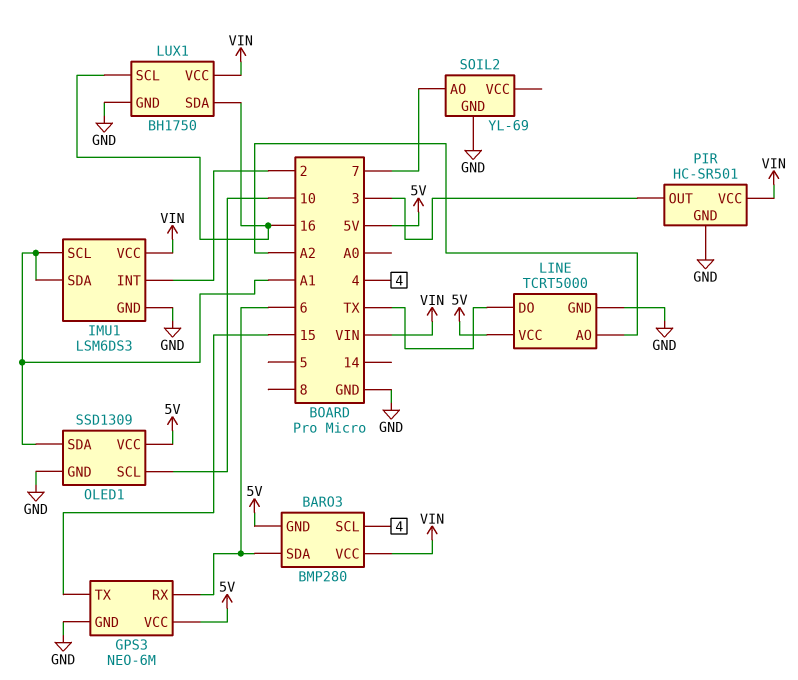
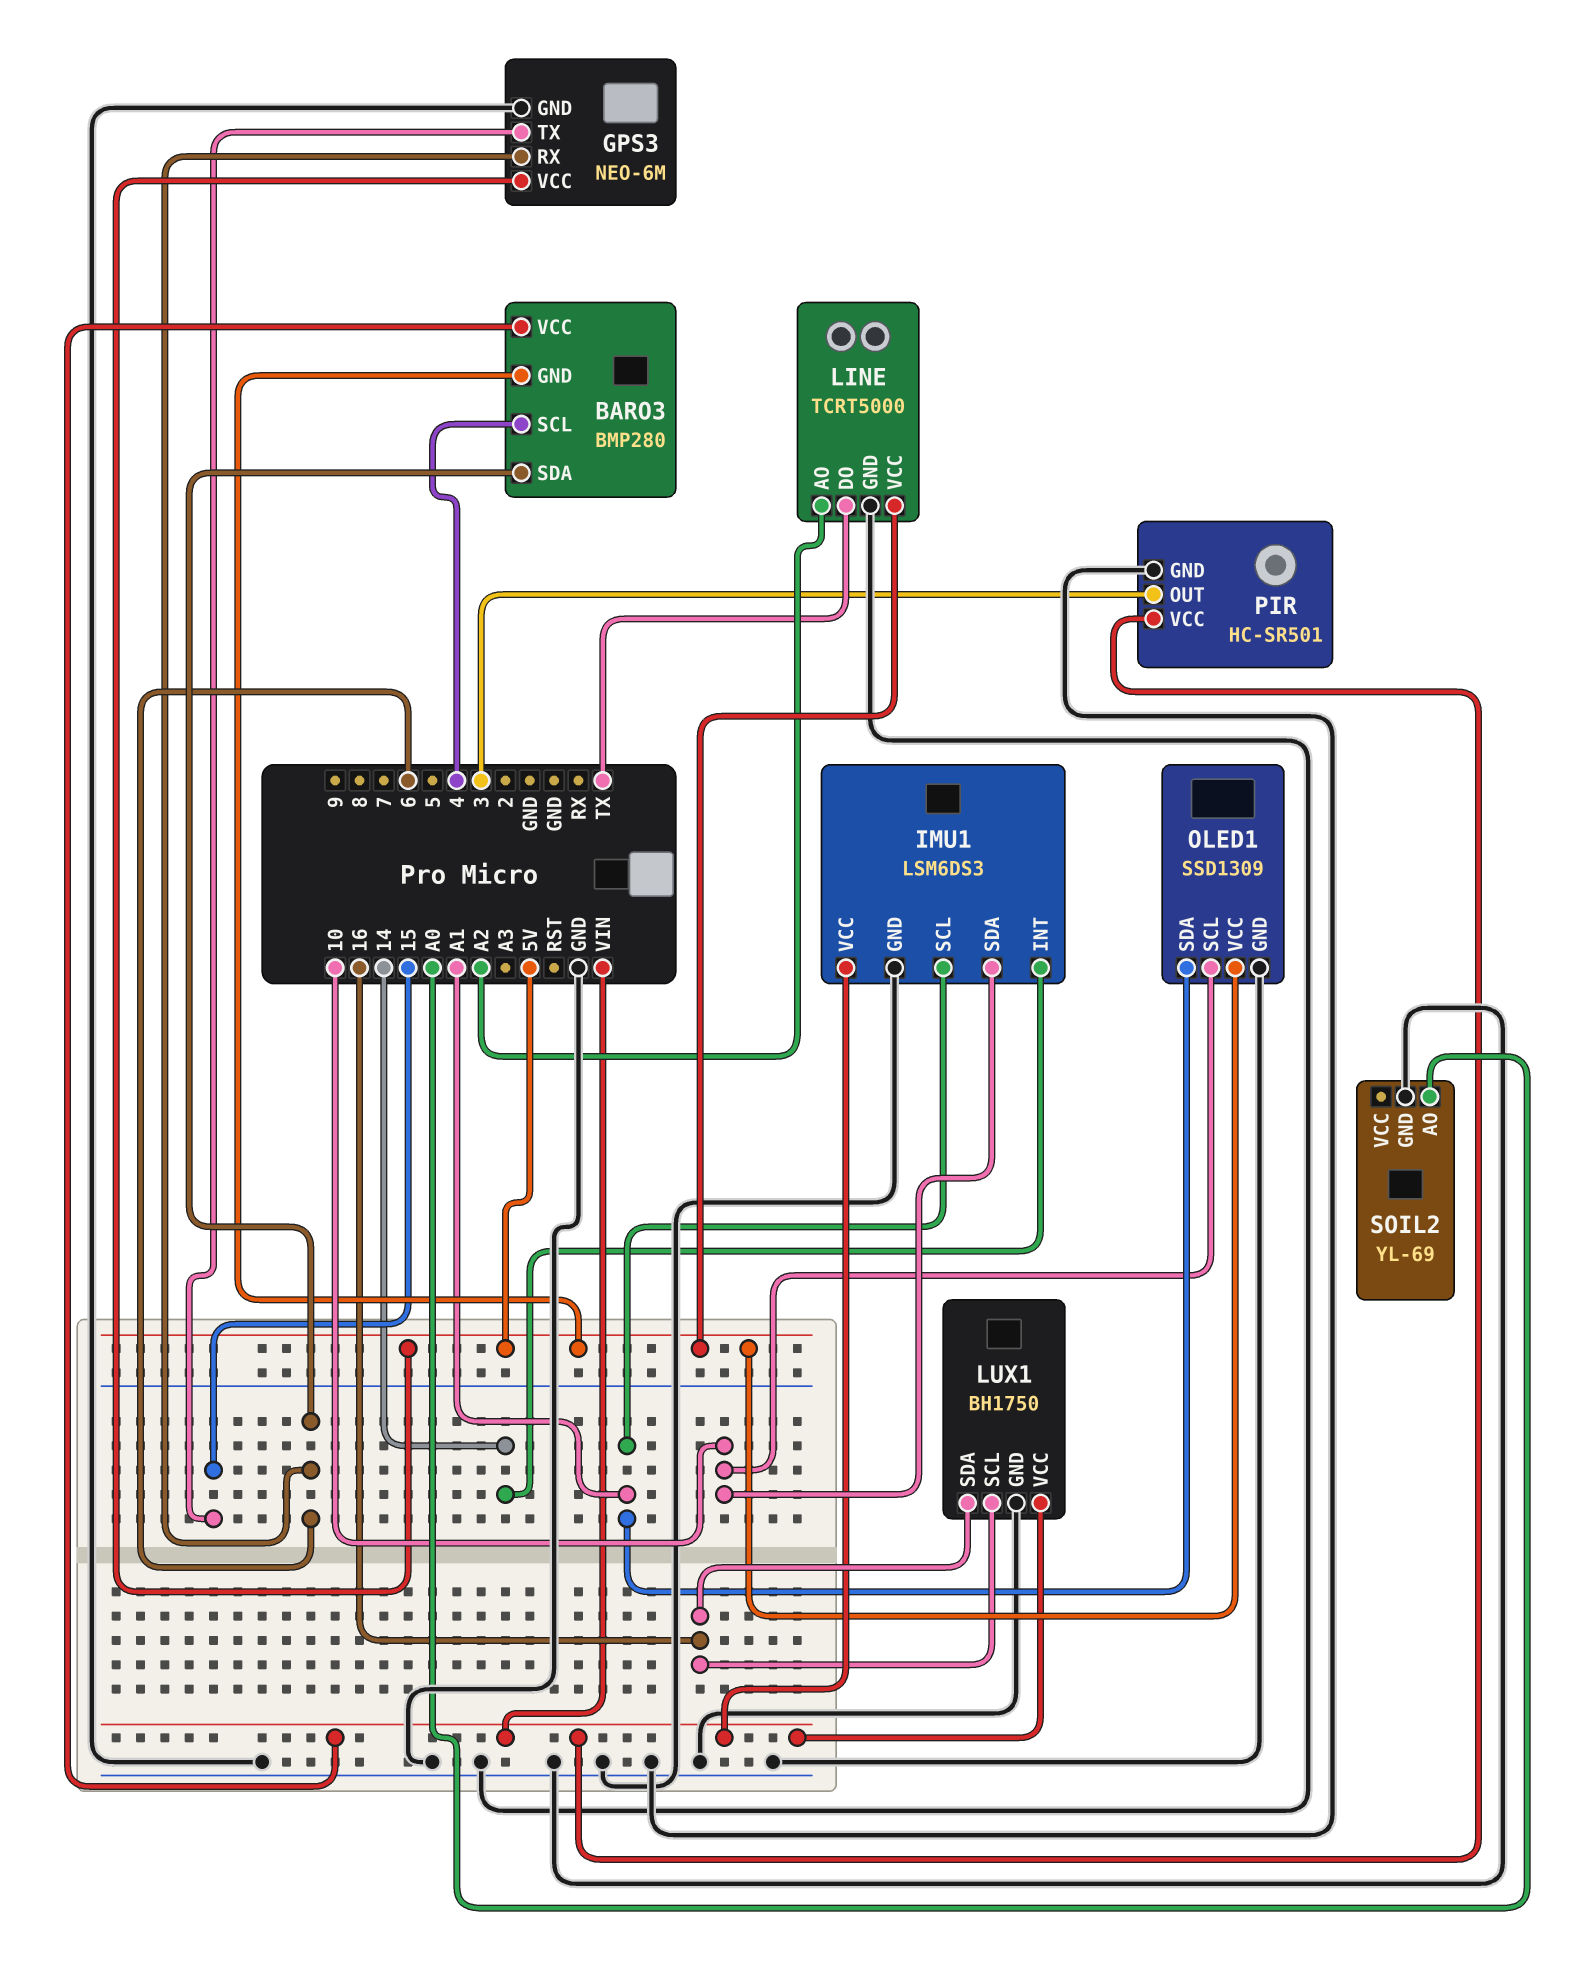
IMU1 pin INT: 2 -> 14
IMU1 pin SDA: A1 -> 10
SOIL2 pin AO: 7 -> A0

